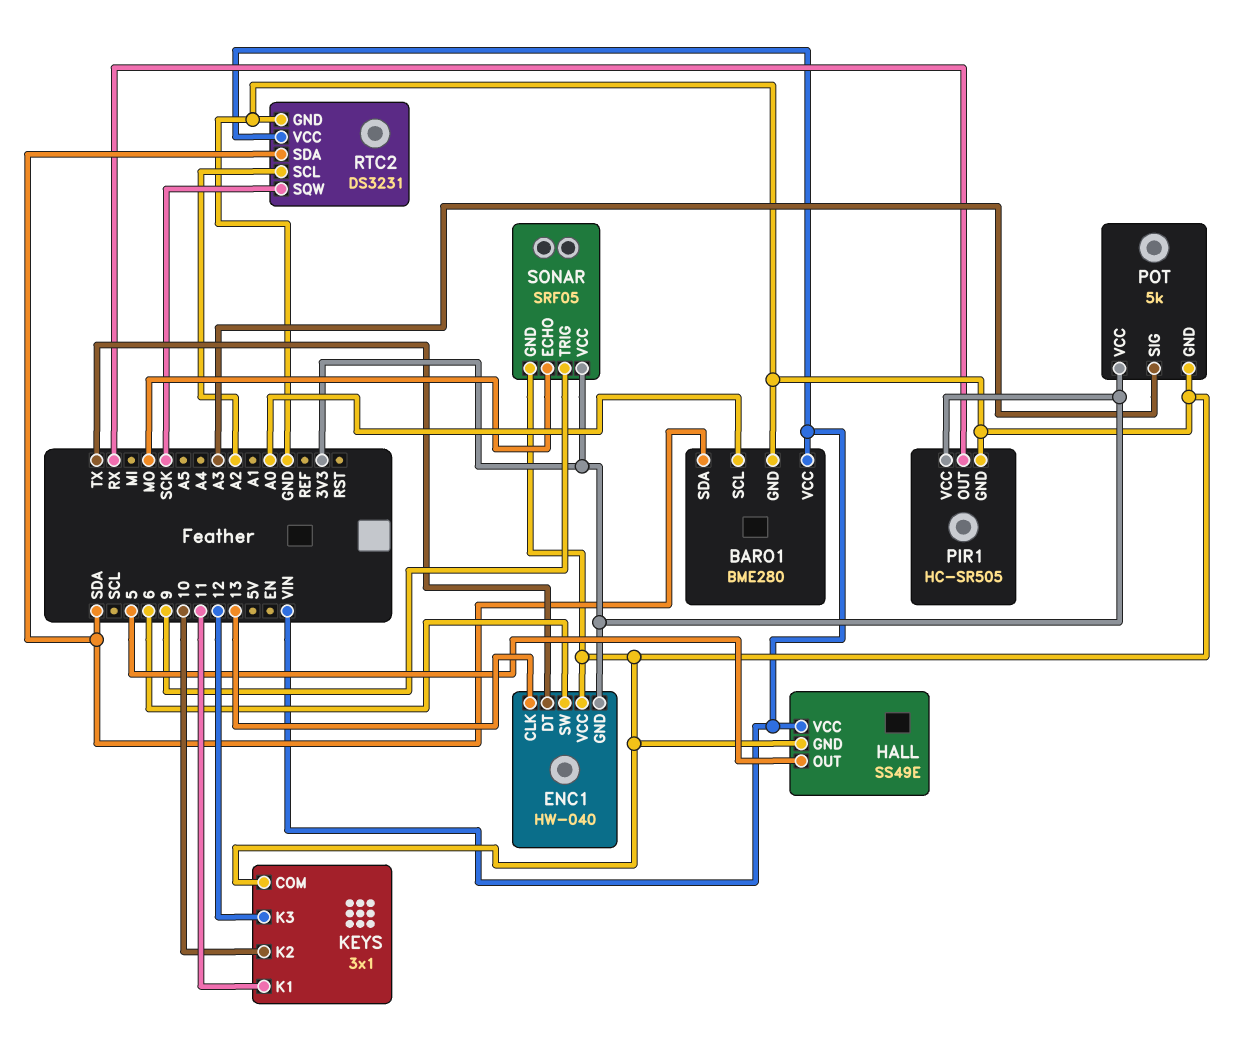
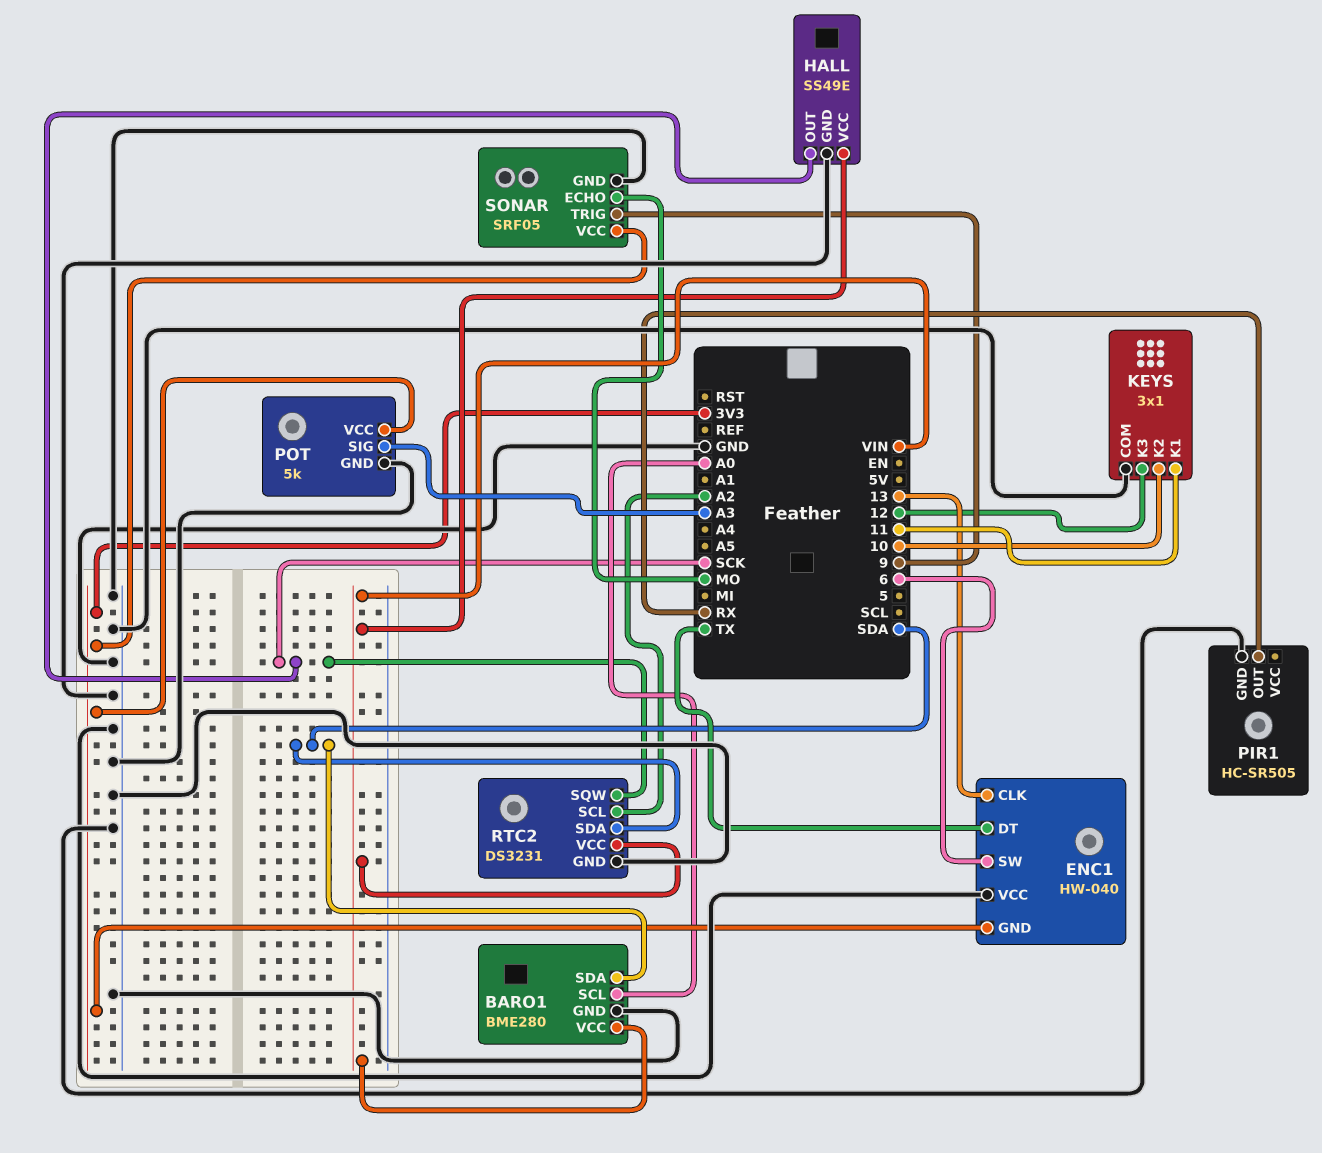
HALL pin OUT: 5 -> SCK
PIR1 pin VCC: 3V3 -> none

